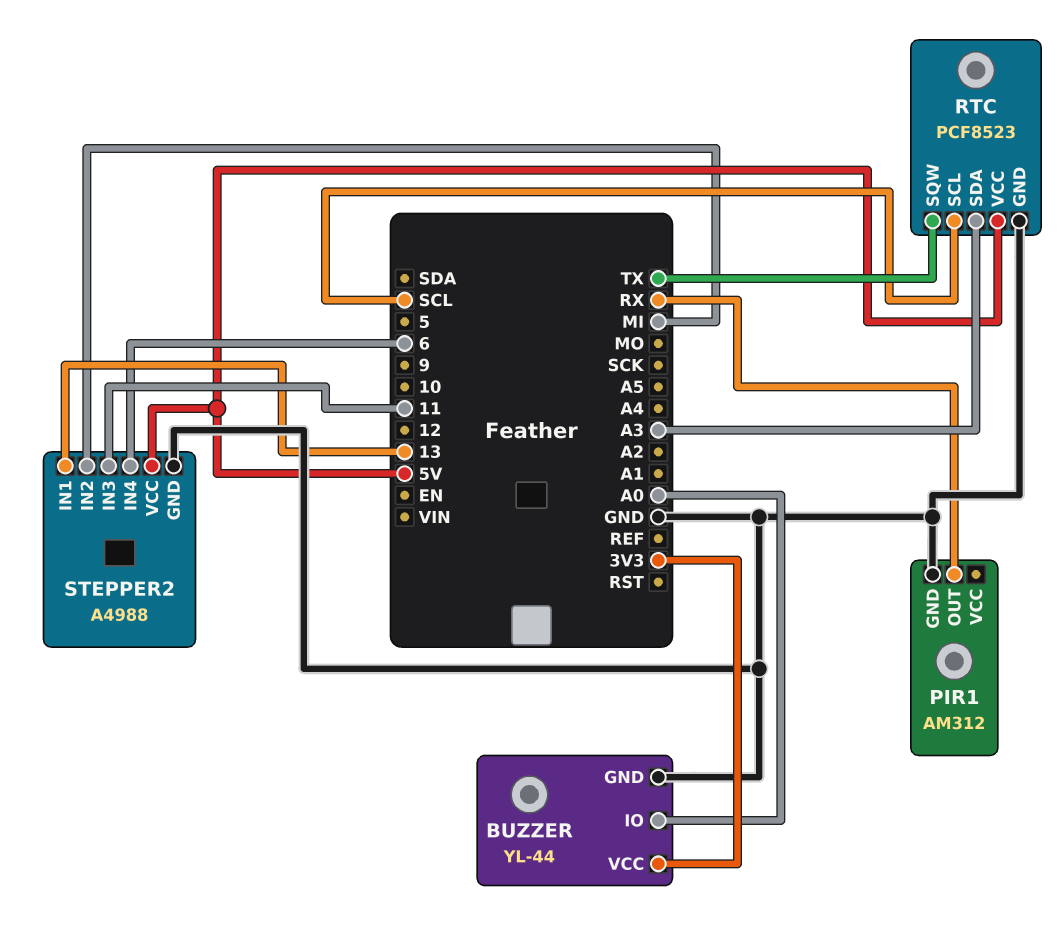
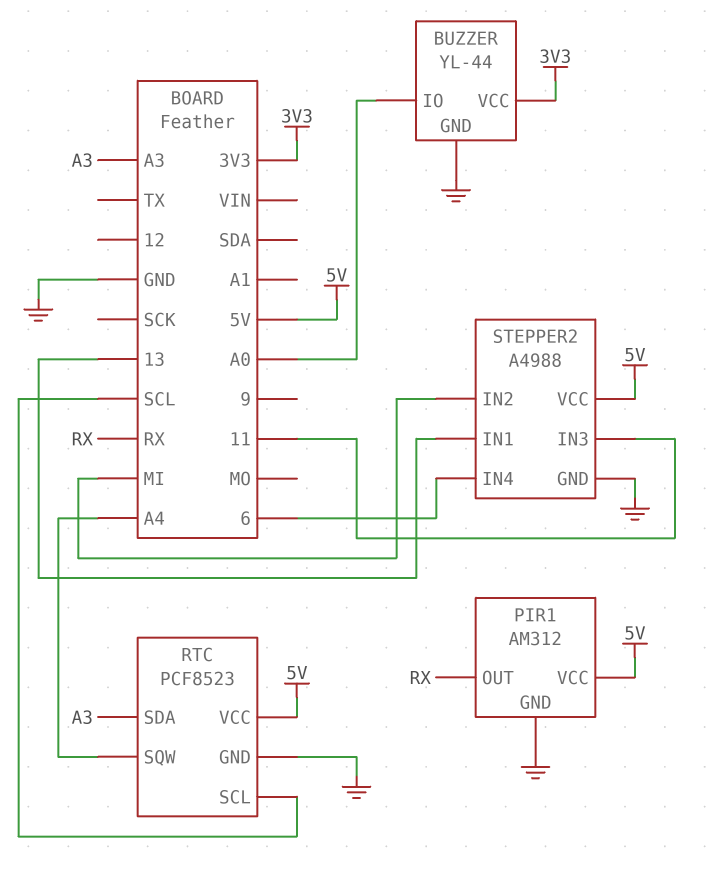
PIR1 pin VCC: none -> 5V
RTC pin SQW: TX -> A4

